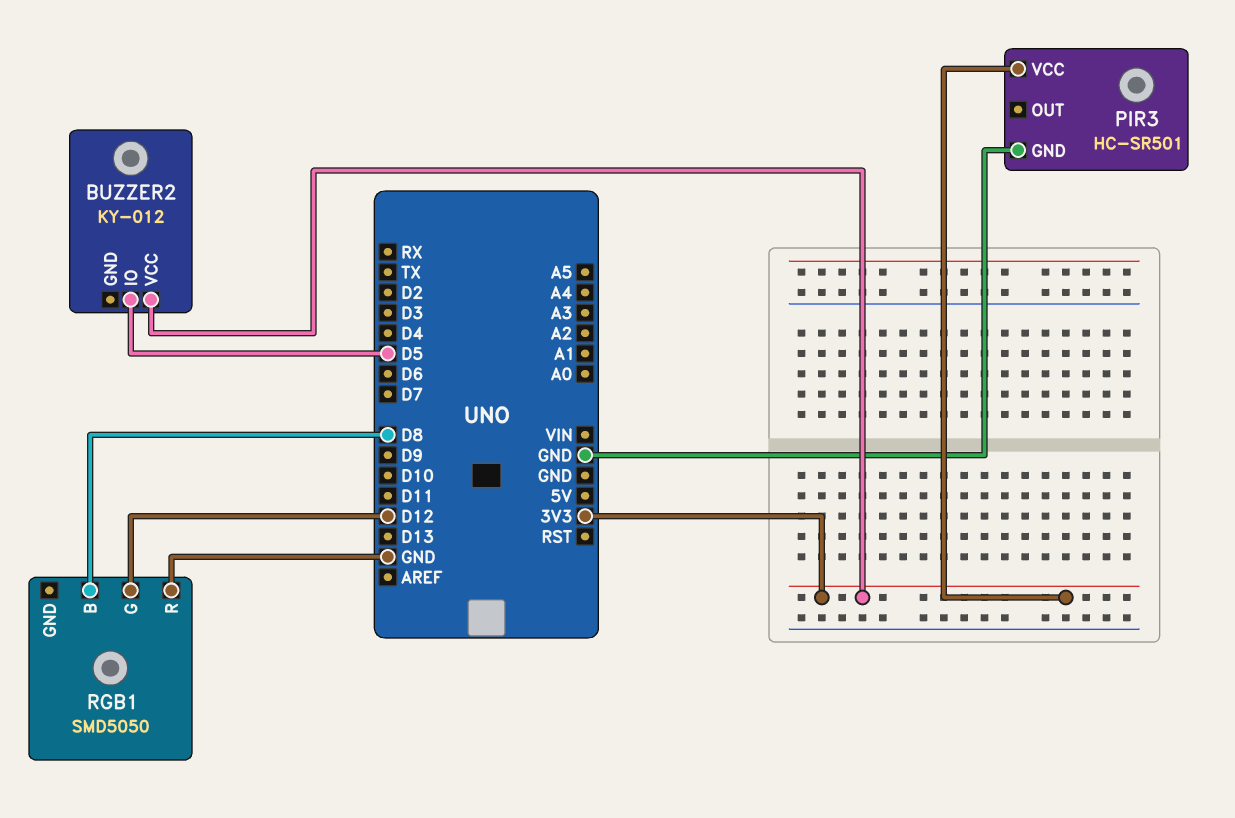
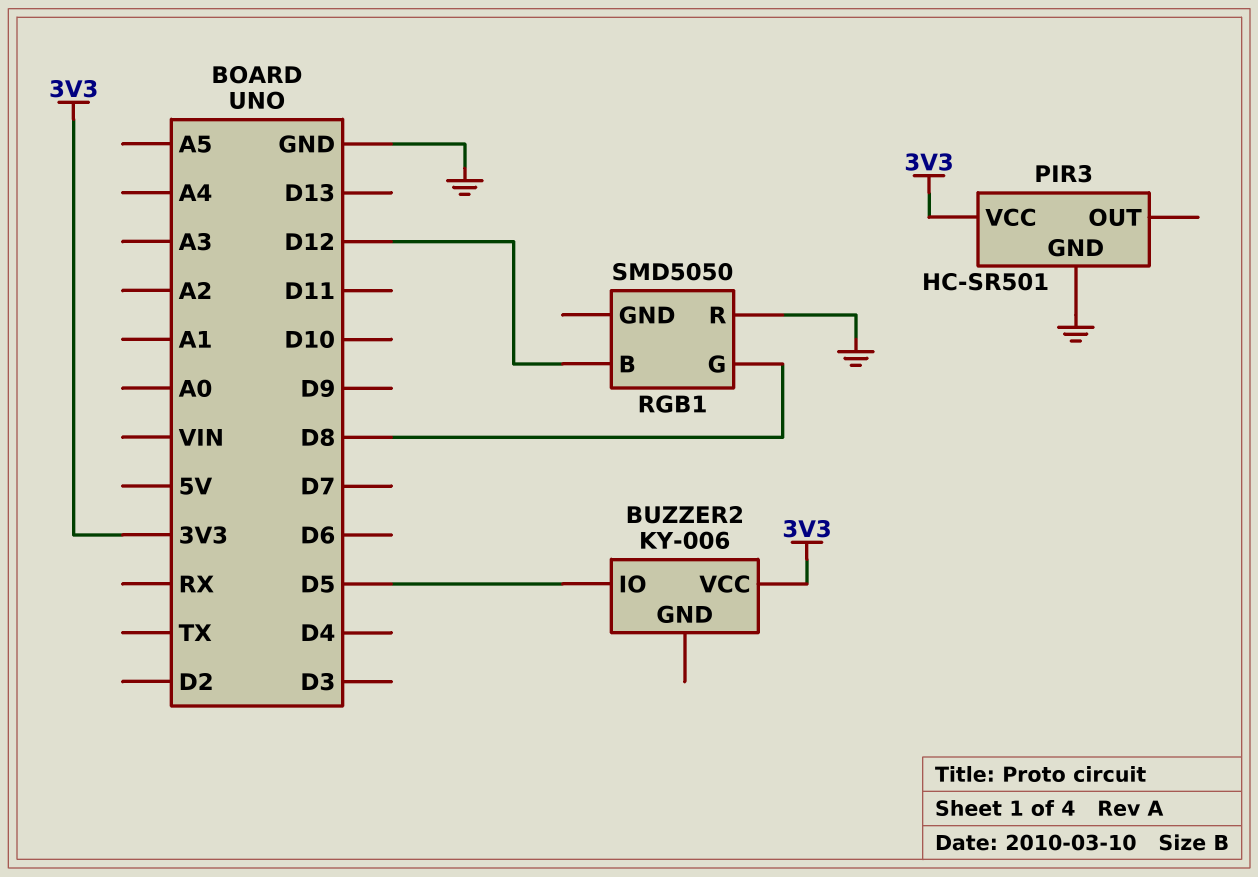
BUZZER2: KY-012 -> KY-006
RGB1 pin B: D8 -> D12
RGB1 pin G: D12 -> D8

